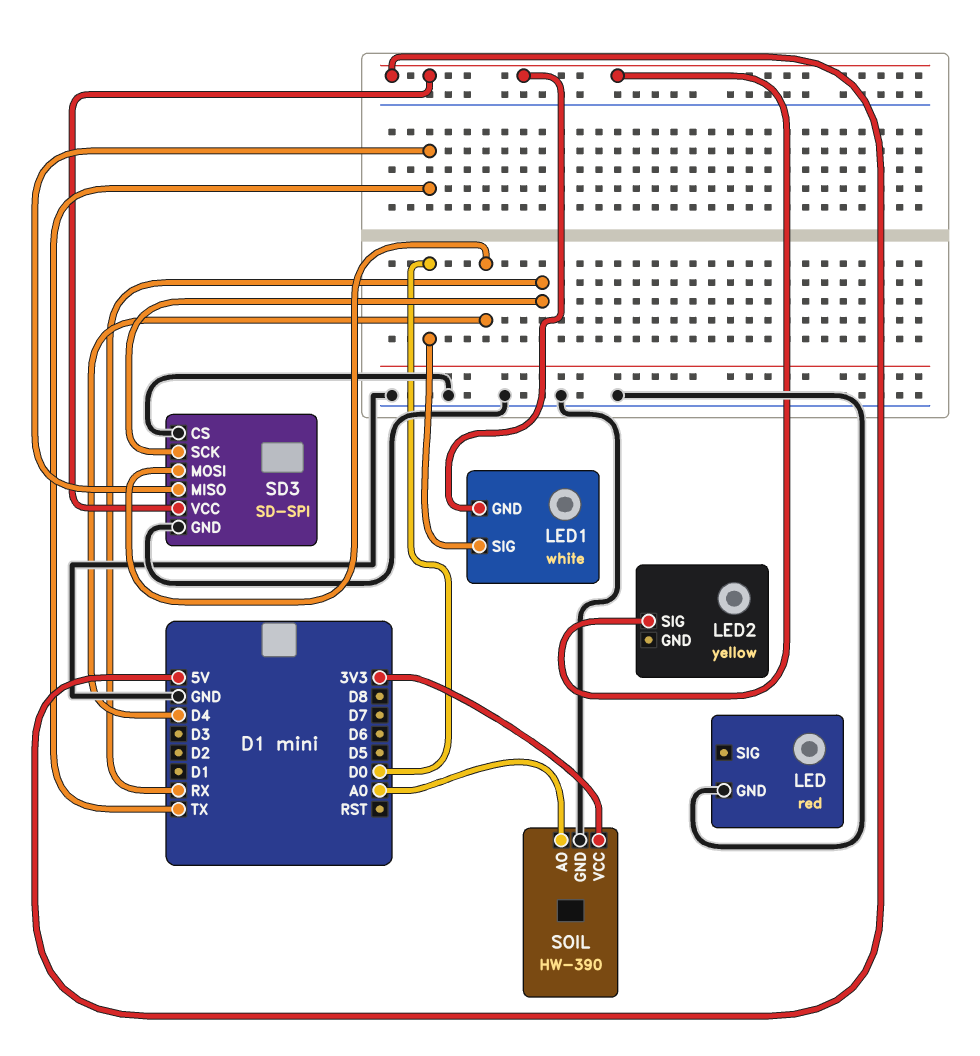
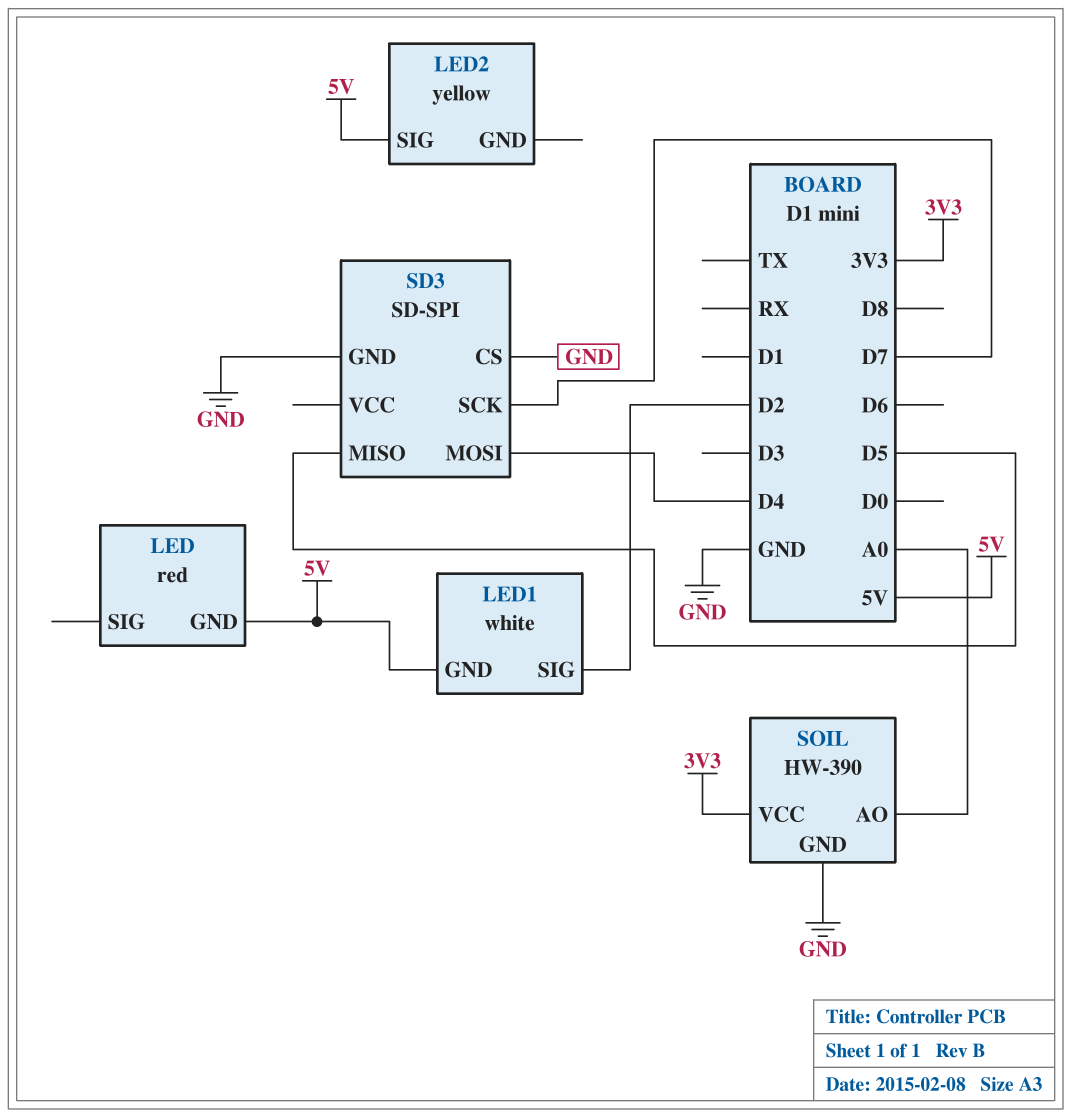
LED pin GND: GND -> 5V
LED1 pin SIG: D0 -> D2
SD3 pin MISO: TX -> D5
SD3 pin SCK: RX -> D7
SD3 pin VCC: 5V -> none

